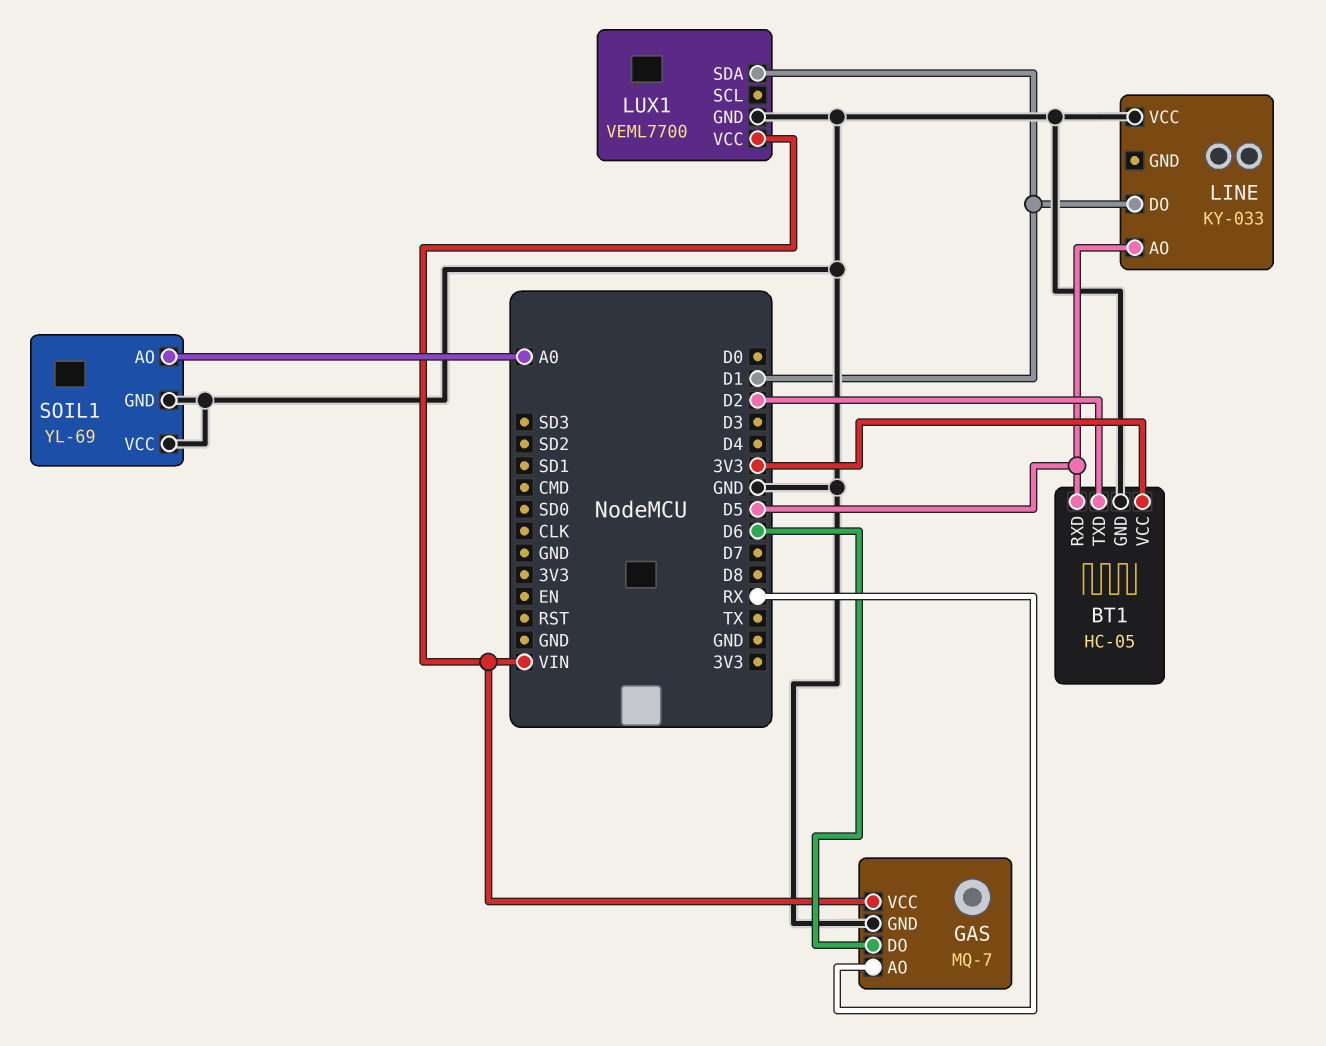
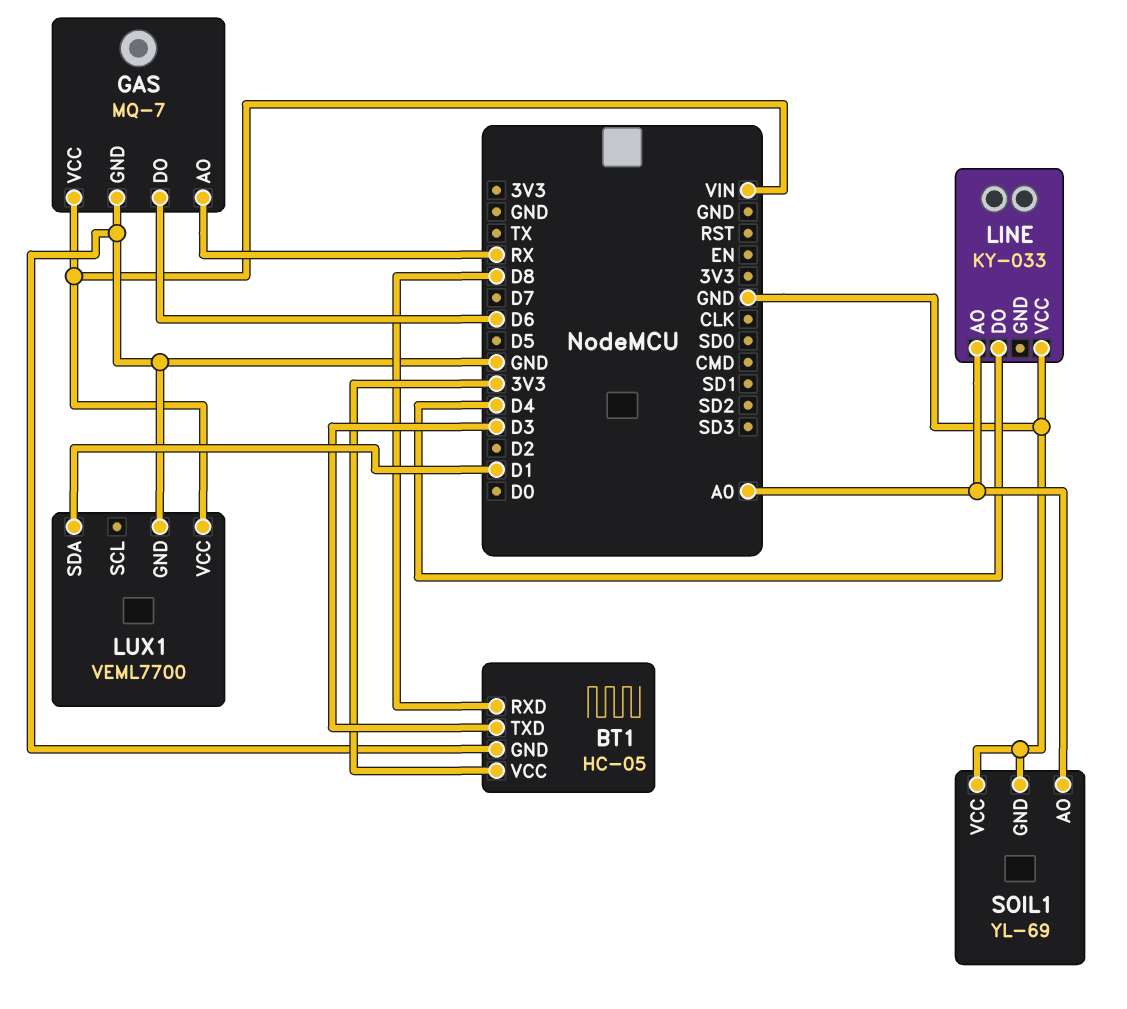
BT1 pin RXD: D5 -> D8
BT1 pin TXD: D2 -> D3
LINE pin AO: D5 -> A0
LINE pin DO: D1 -> D4

